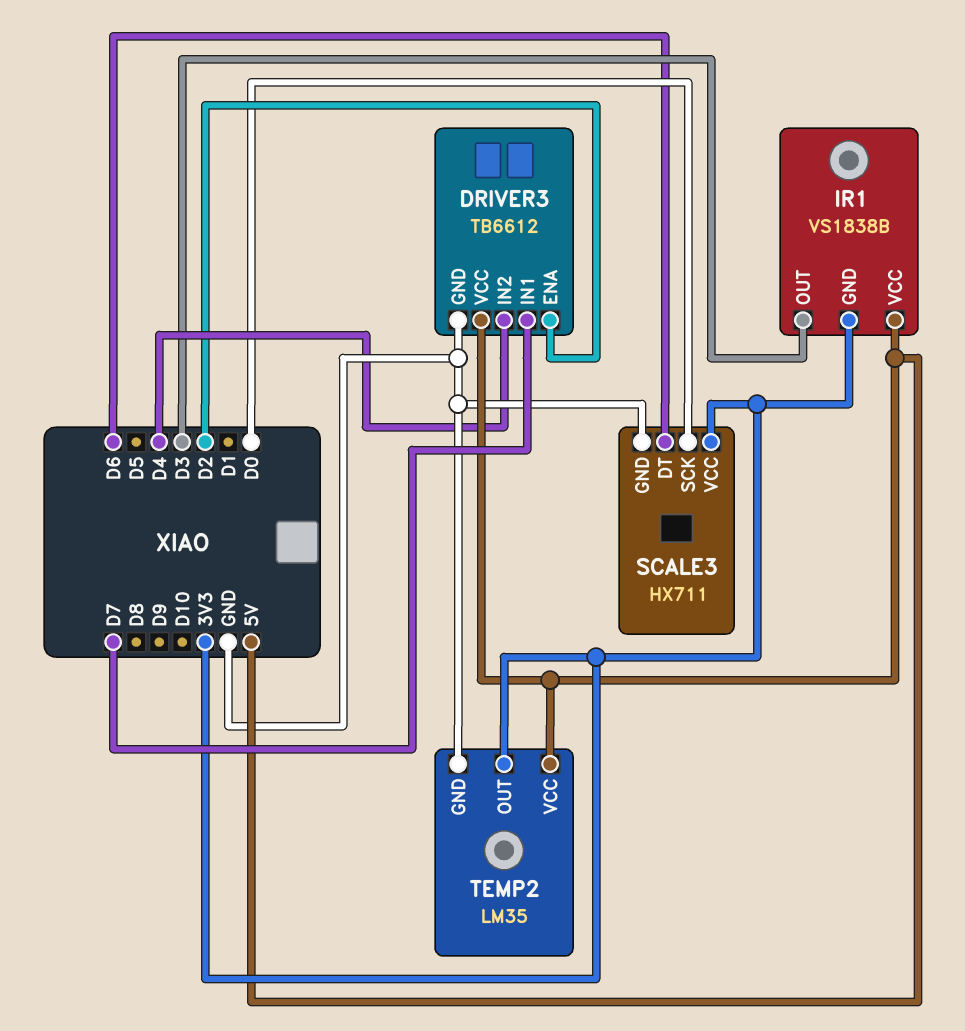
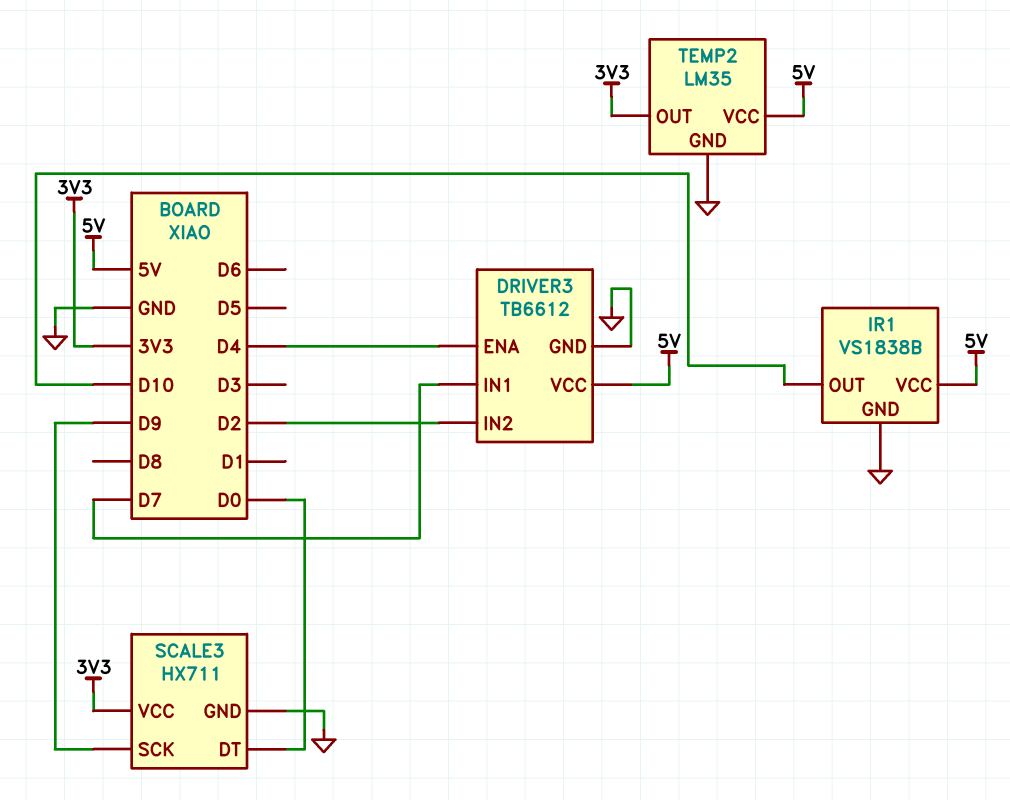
DRIVER3 pin ENA: D2 -> D4
DRIVER3 pin IN2: D4 -> D2
IR1 pin GND: 3V3 -> GND
IR1 pin OUT: D3 -> D10
SCALE3 pin DT: D6 -> D0
SCALE3 pin SCK: D0 -> D9

